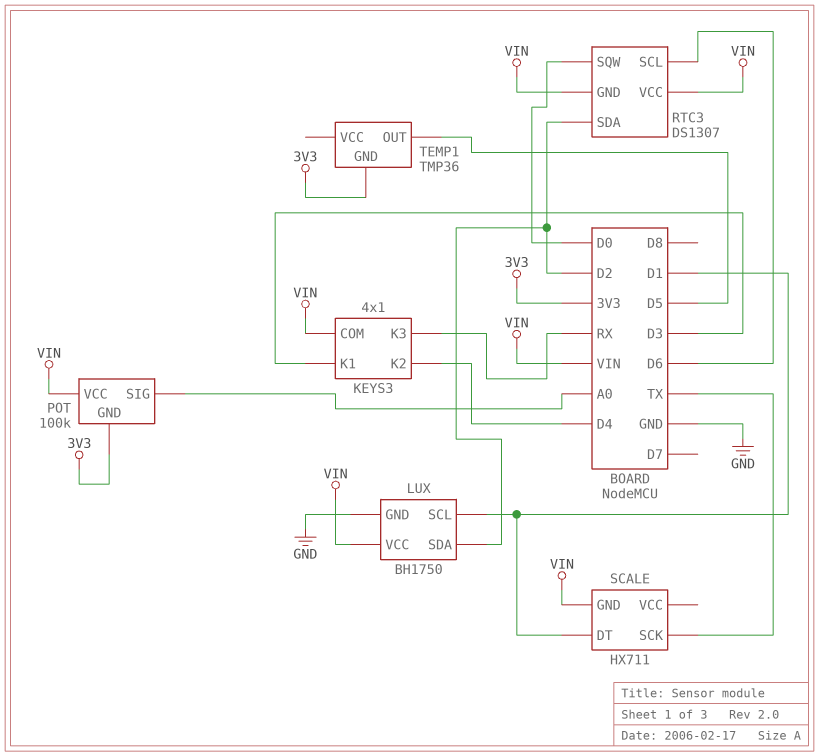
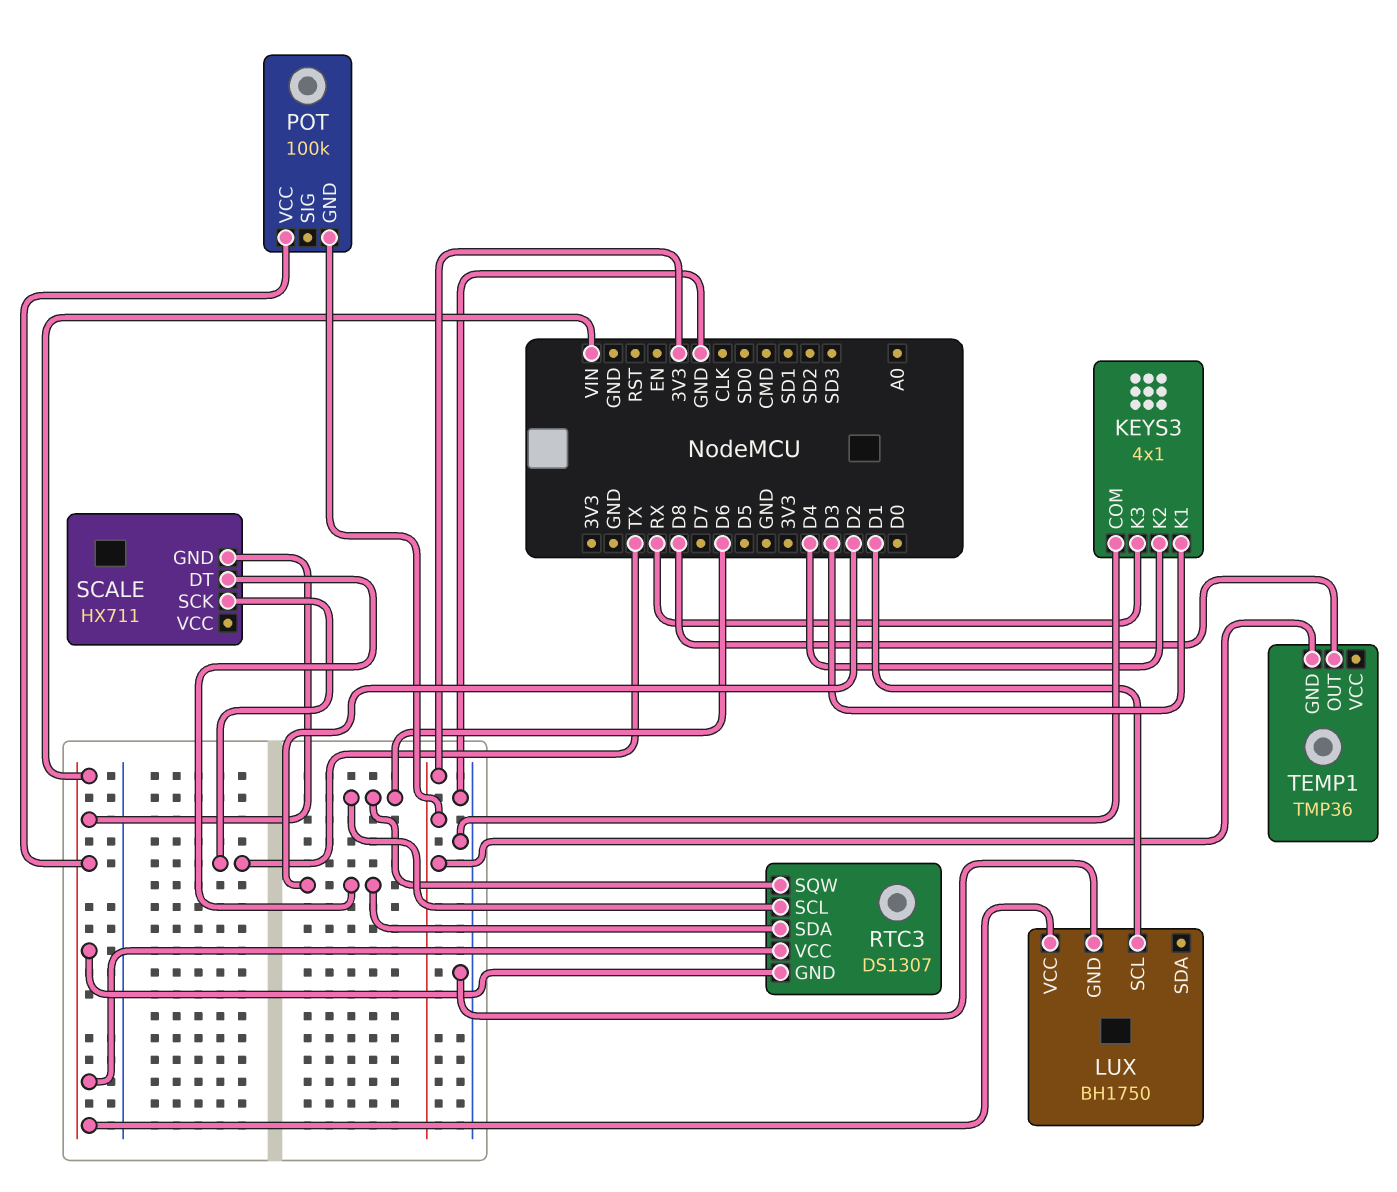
KEYS3 pin COM: VIN -> GND
LUX pin SDA: D2 -> none
POT pin SIG: A0 -> none
RTC3 pin SQW: D0 -> D6
SCALE pin DT: D1 -> D2
TEMP1 pin OUT: D5 -> D8

